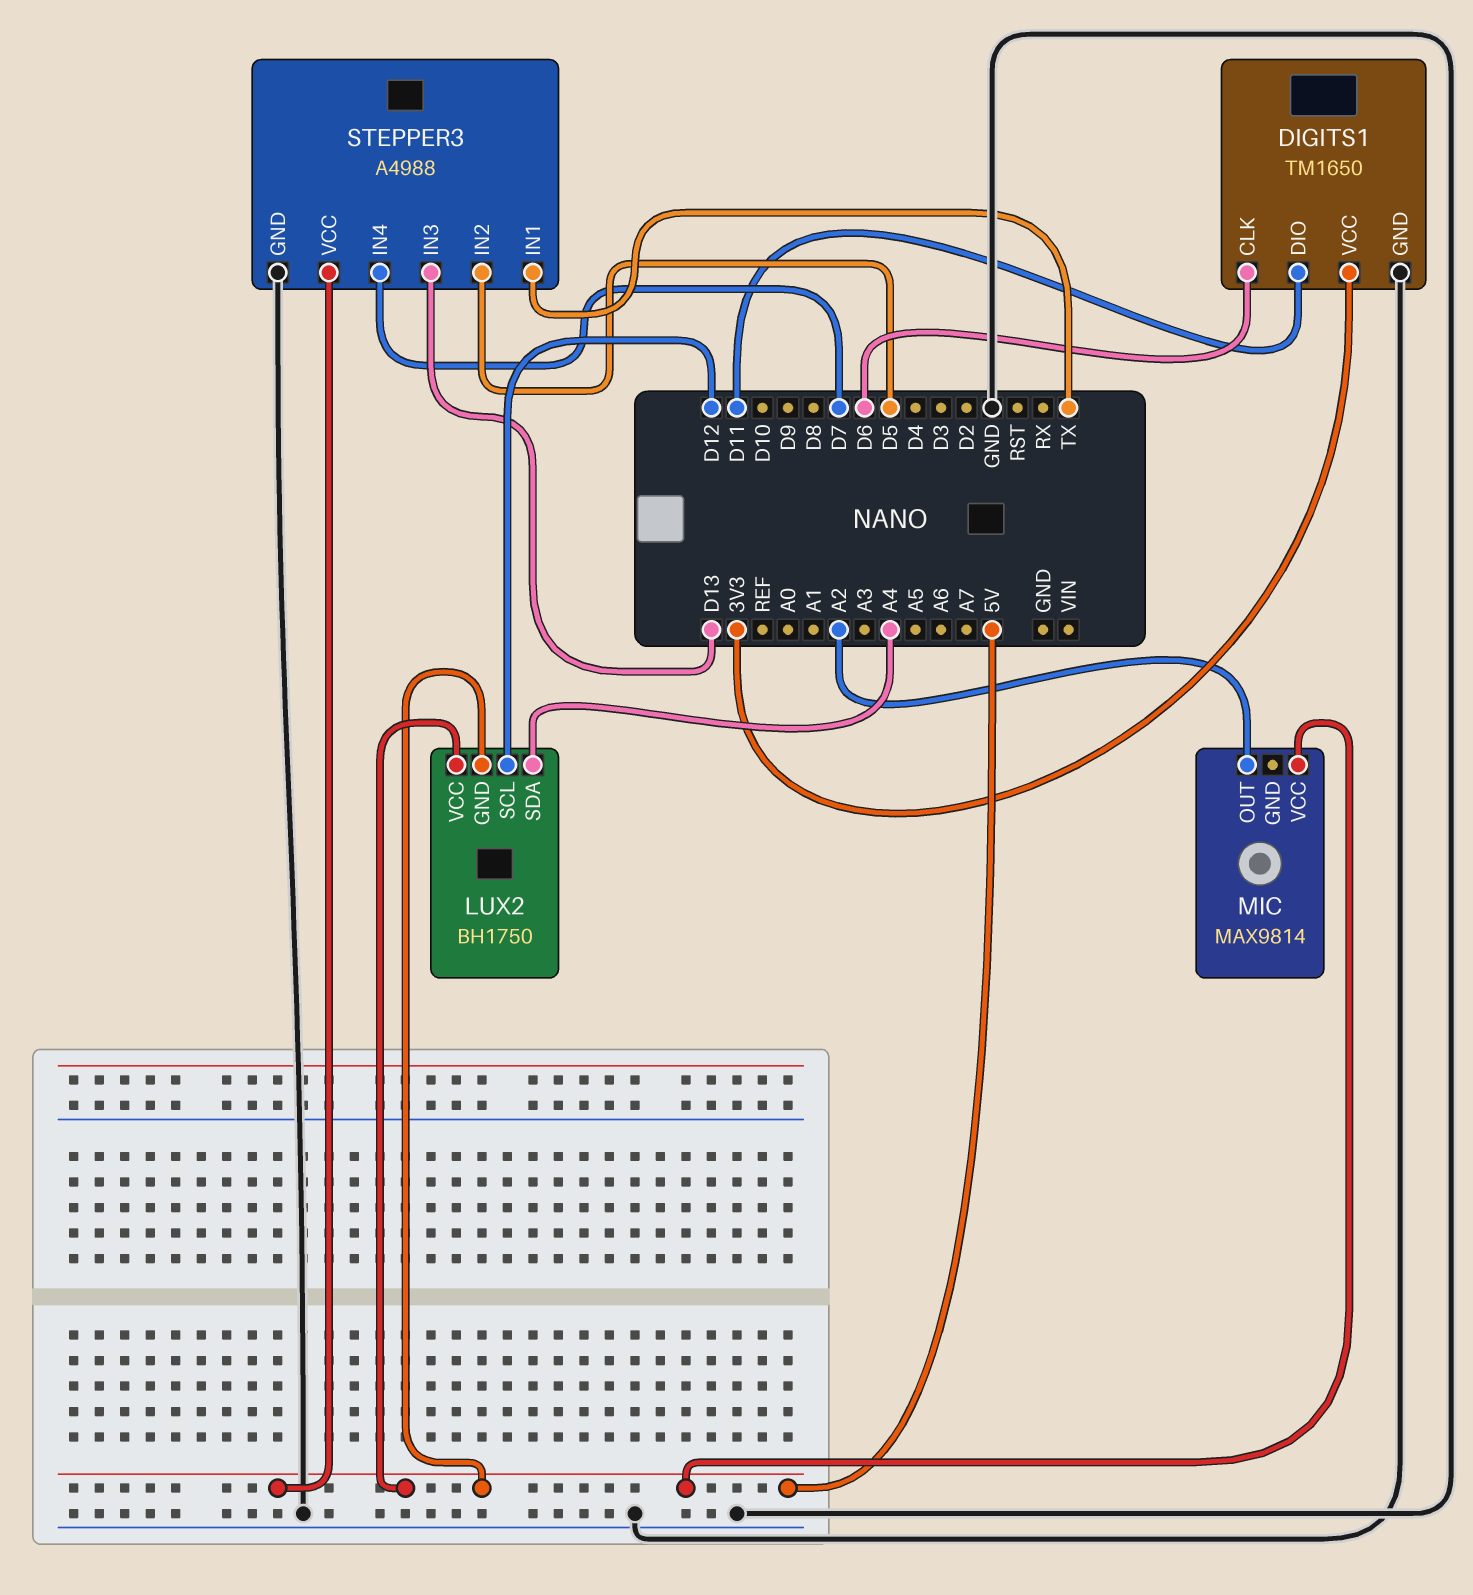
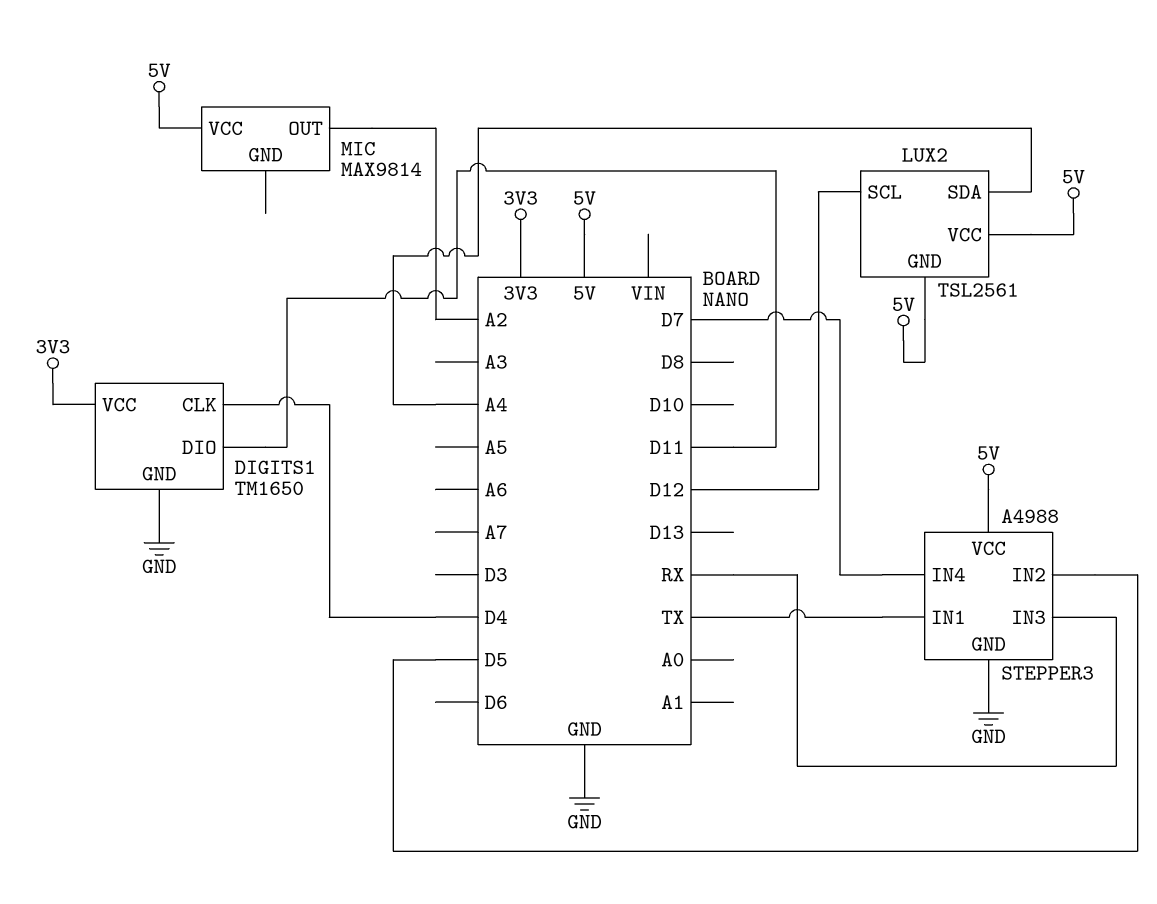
DIGITS1 pin CLK: D6 -> D4
LUX2: BH1750 -> TSL2561
STEPPER3 pin IN3: D13 -> RX

